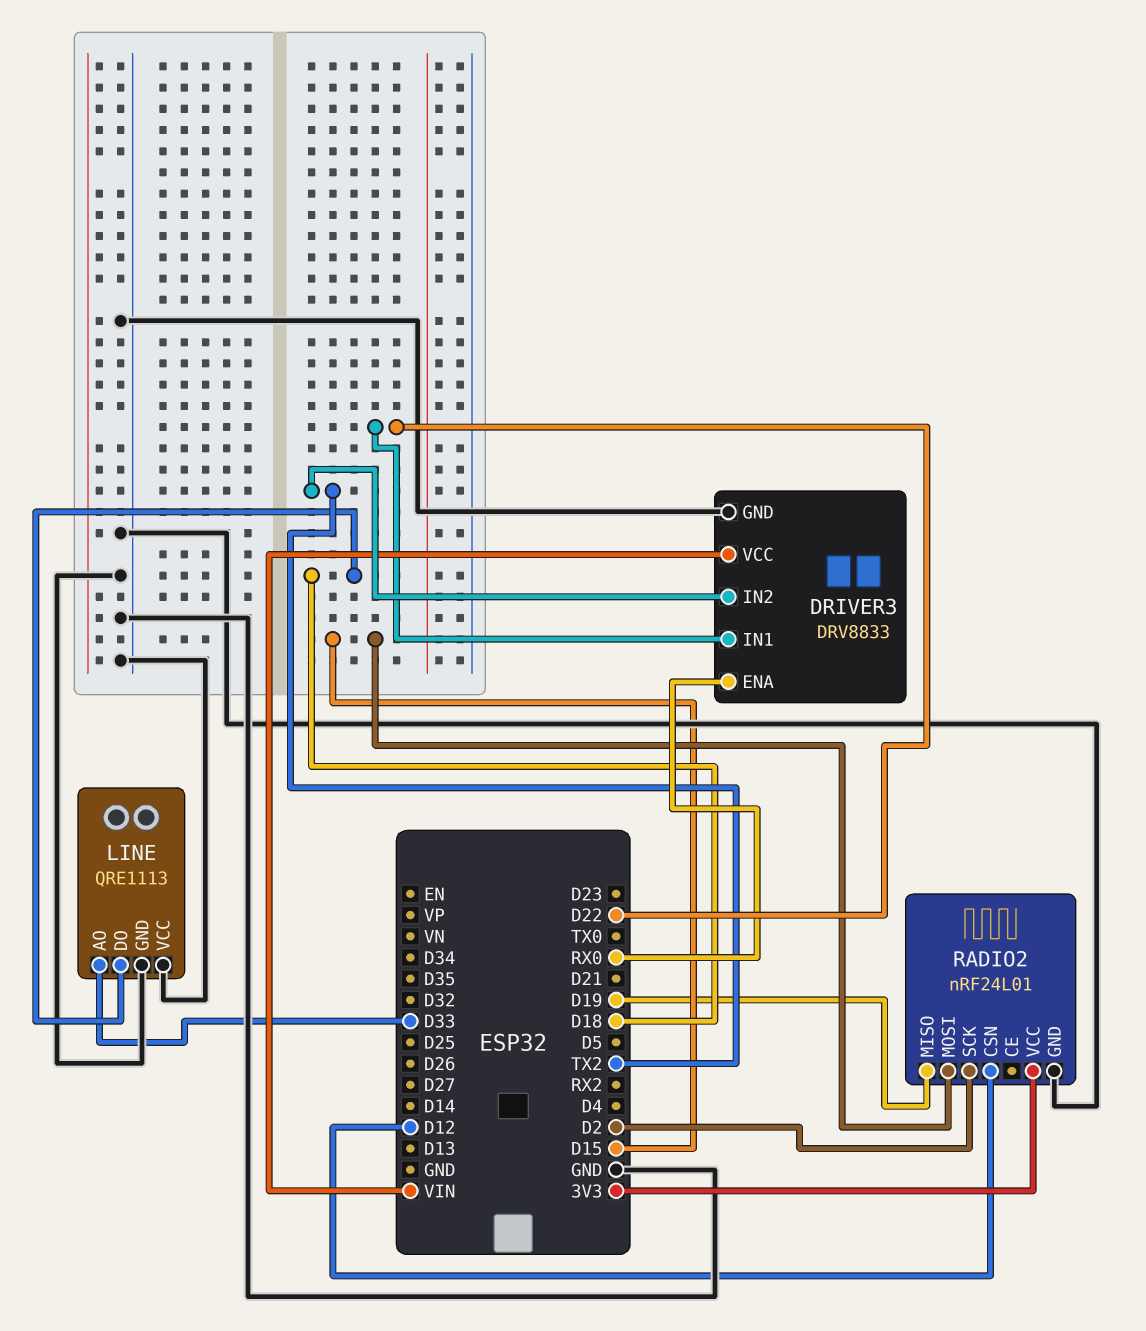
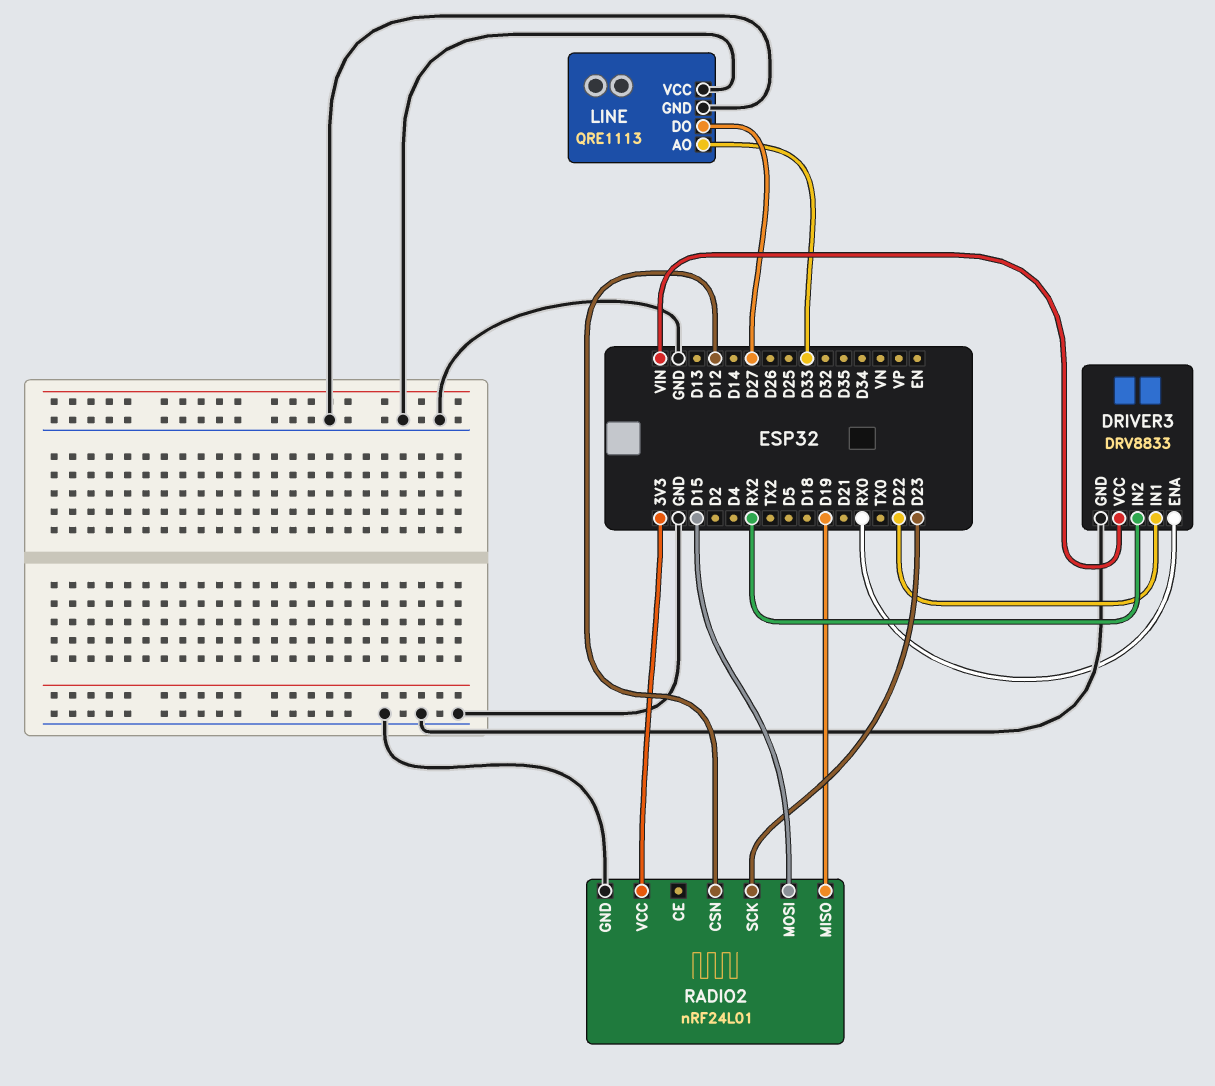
DRIVER3 pin IN2: TX2 -> RX2
LINE pin DO: D18 -> D27
RADIO2 pin SCK: D2 -> D23

